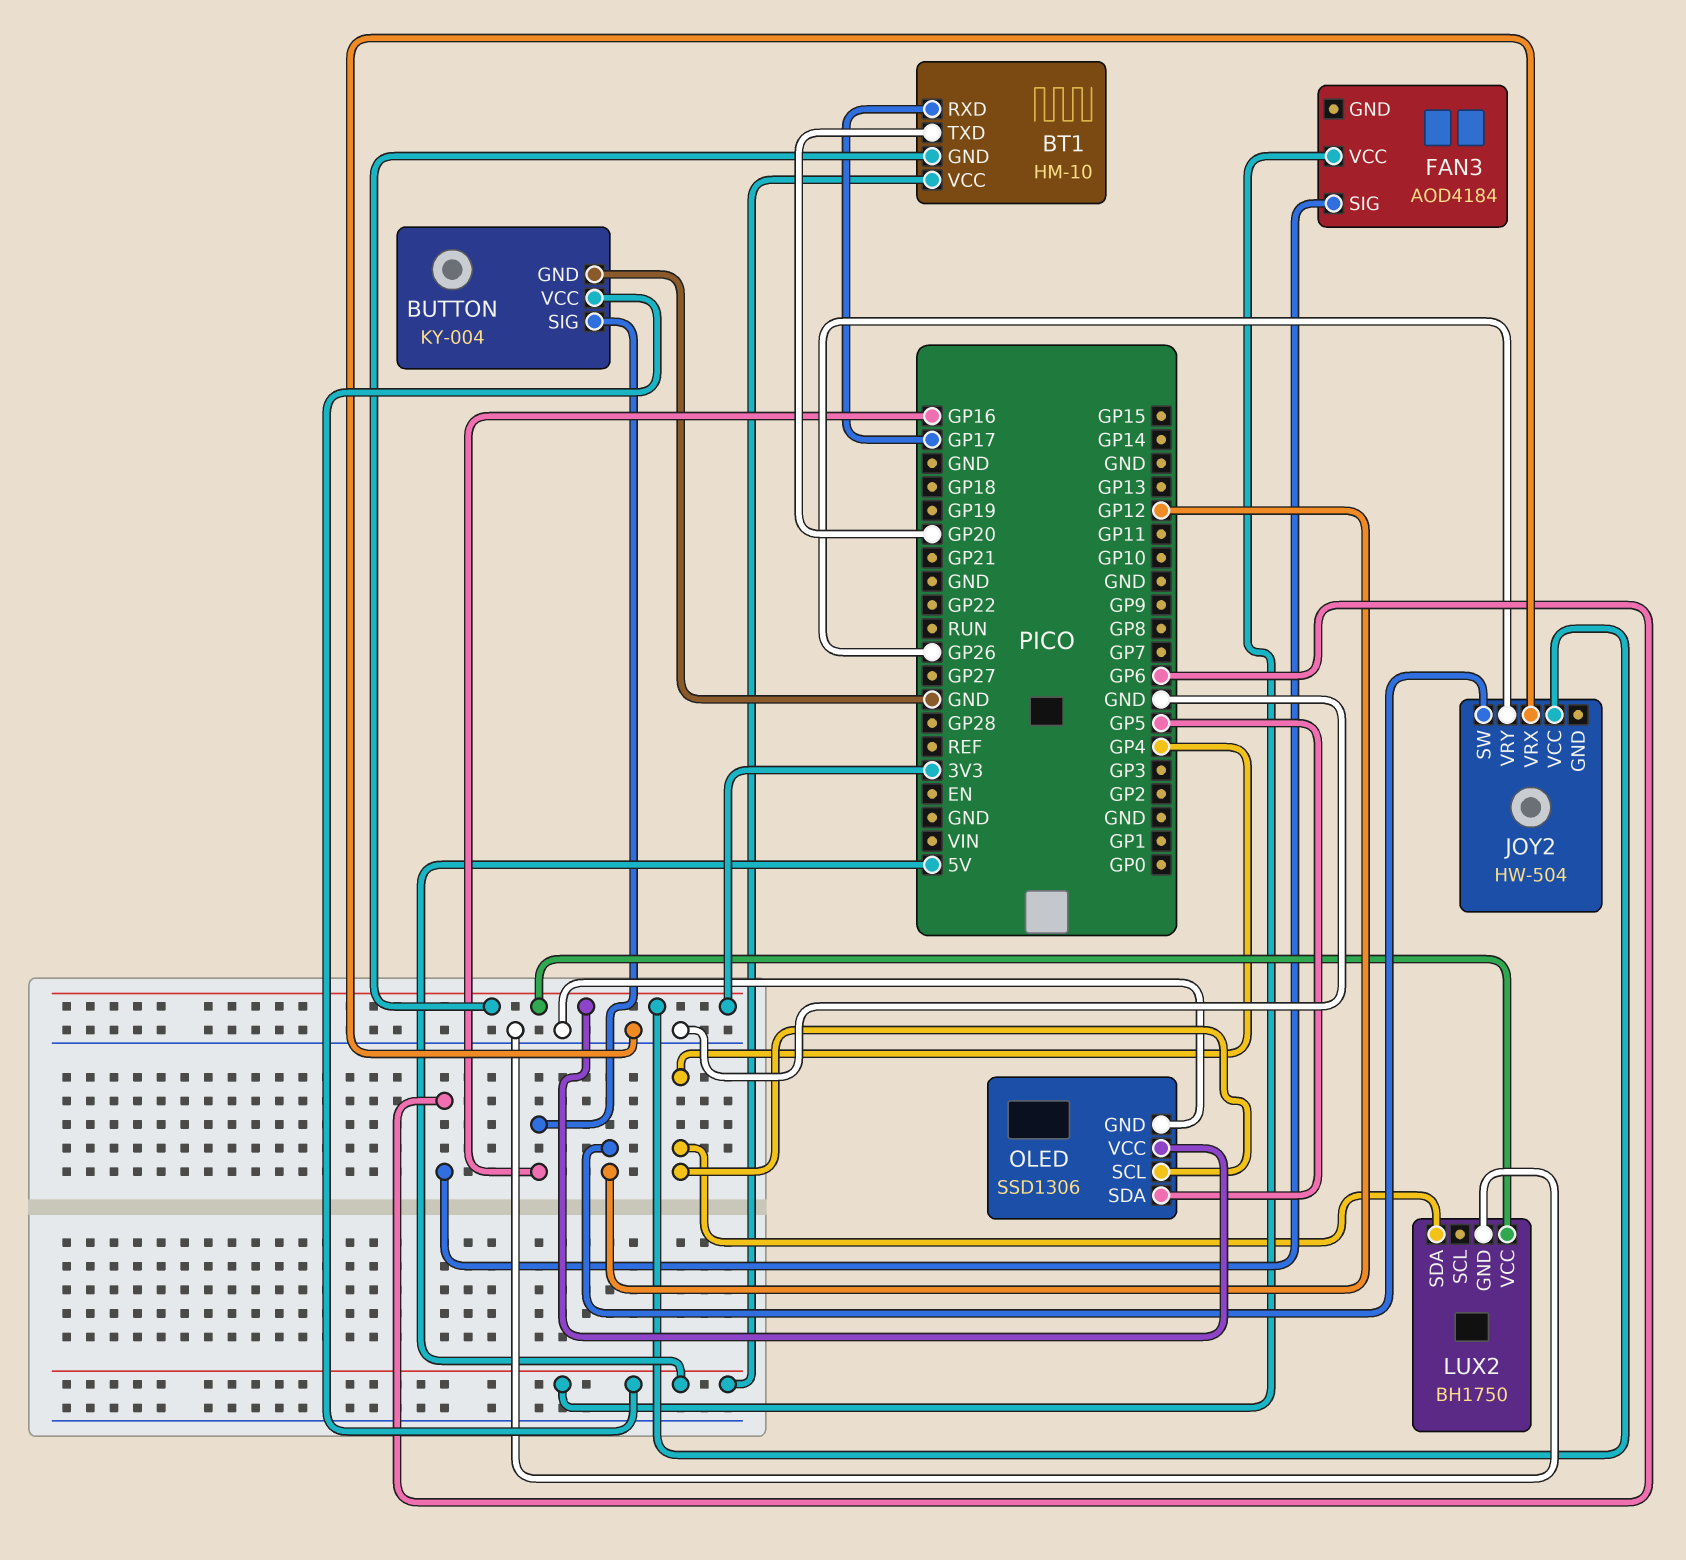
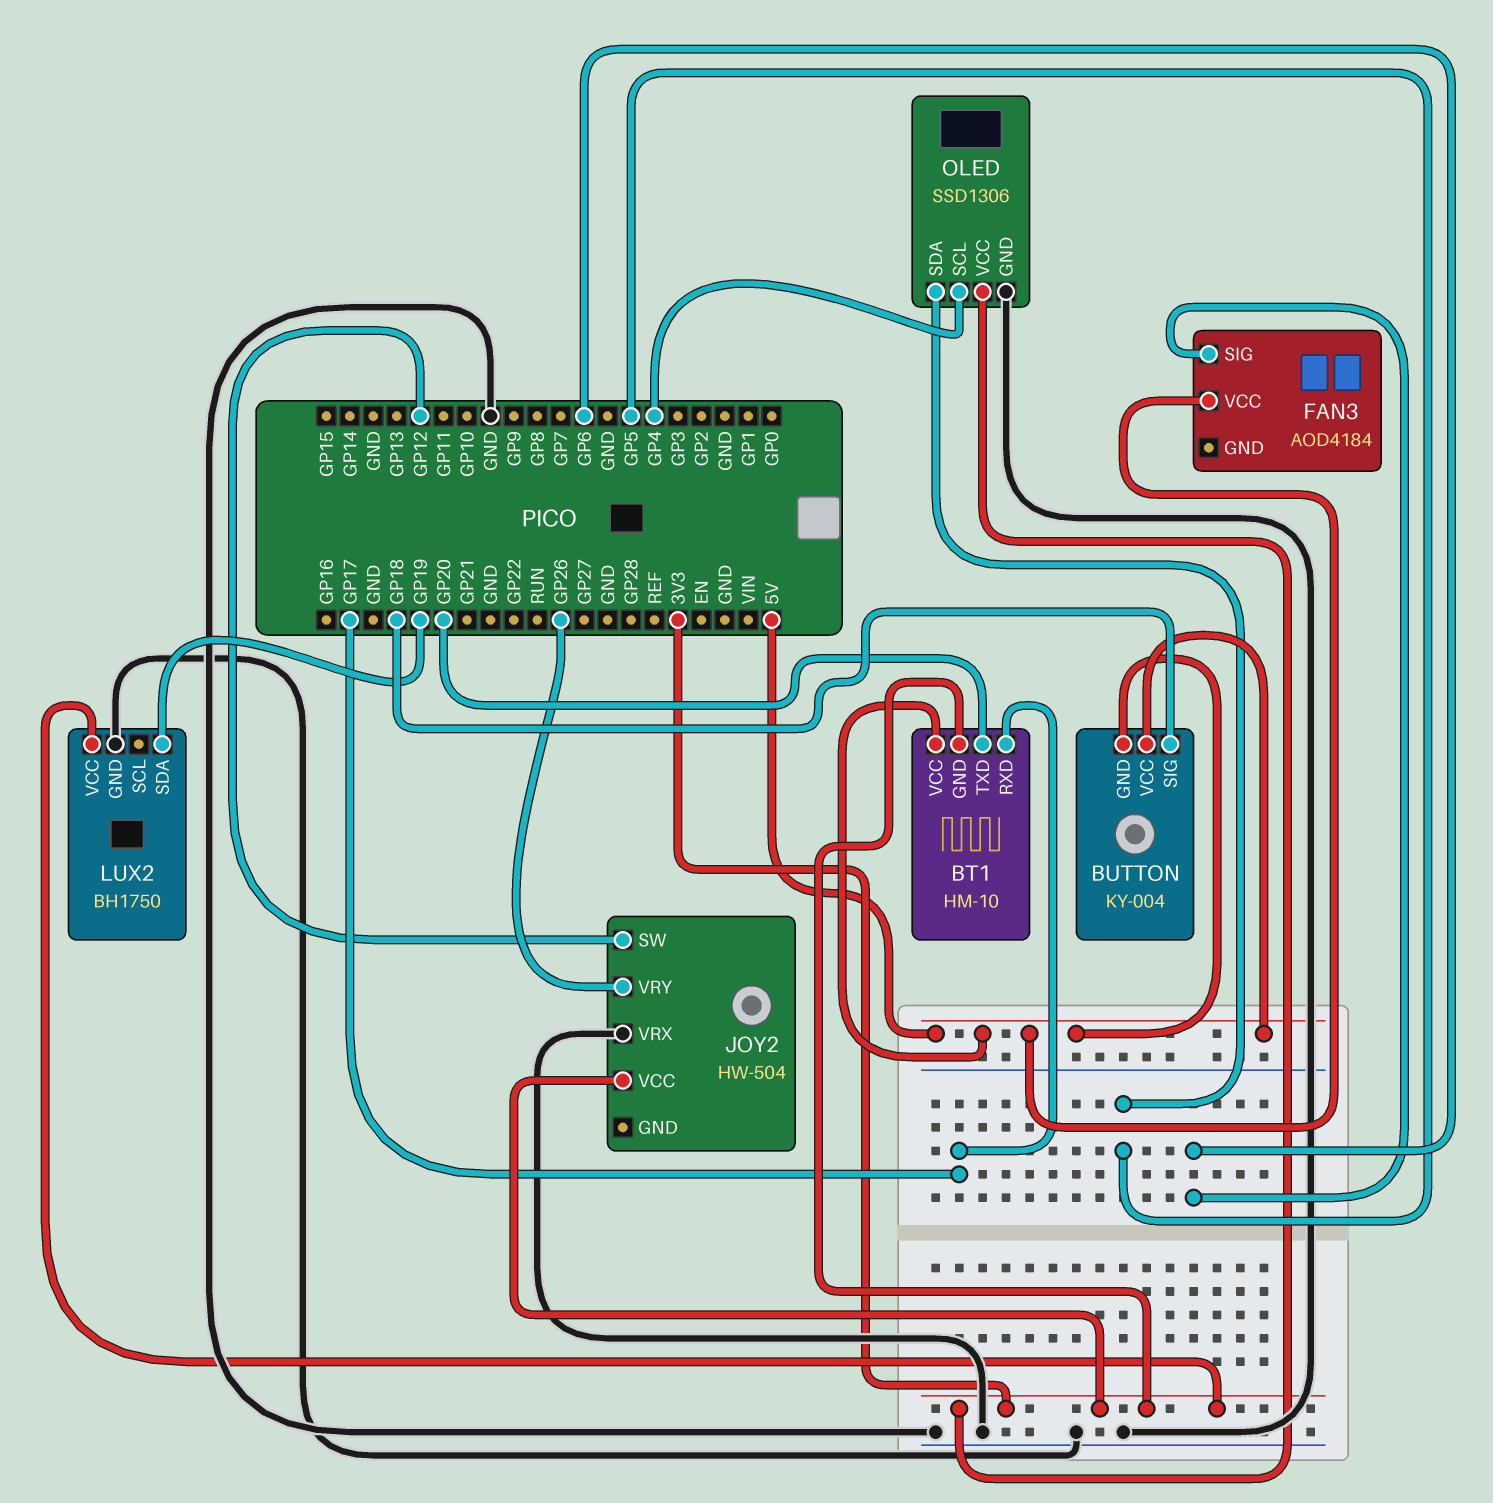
BUTTON pin GND: GND -> 5V
BUTTON pin SIG: GP16 -> GP18
LUX2 pin SDA: GP4 -> GP19

